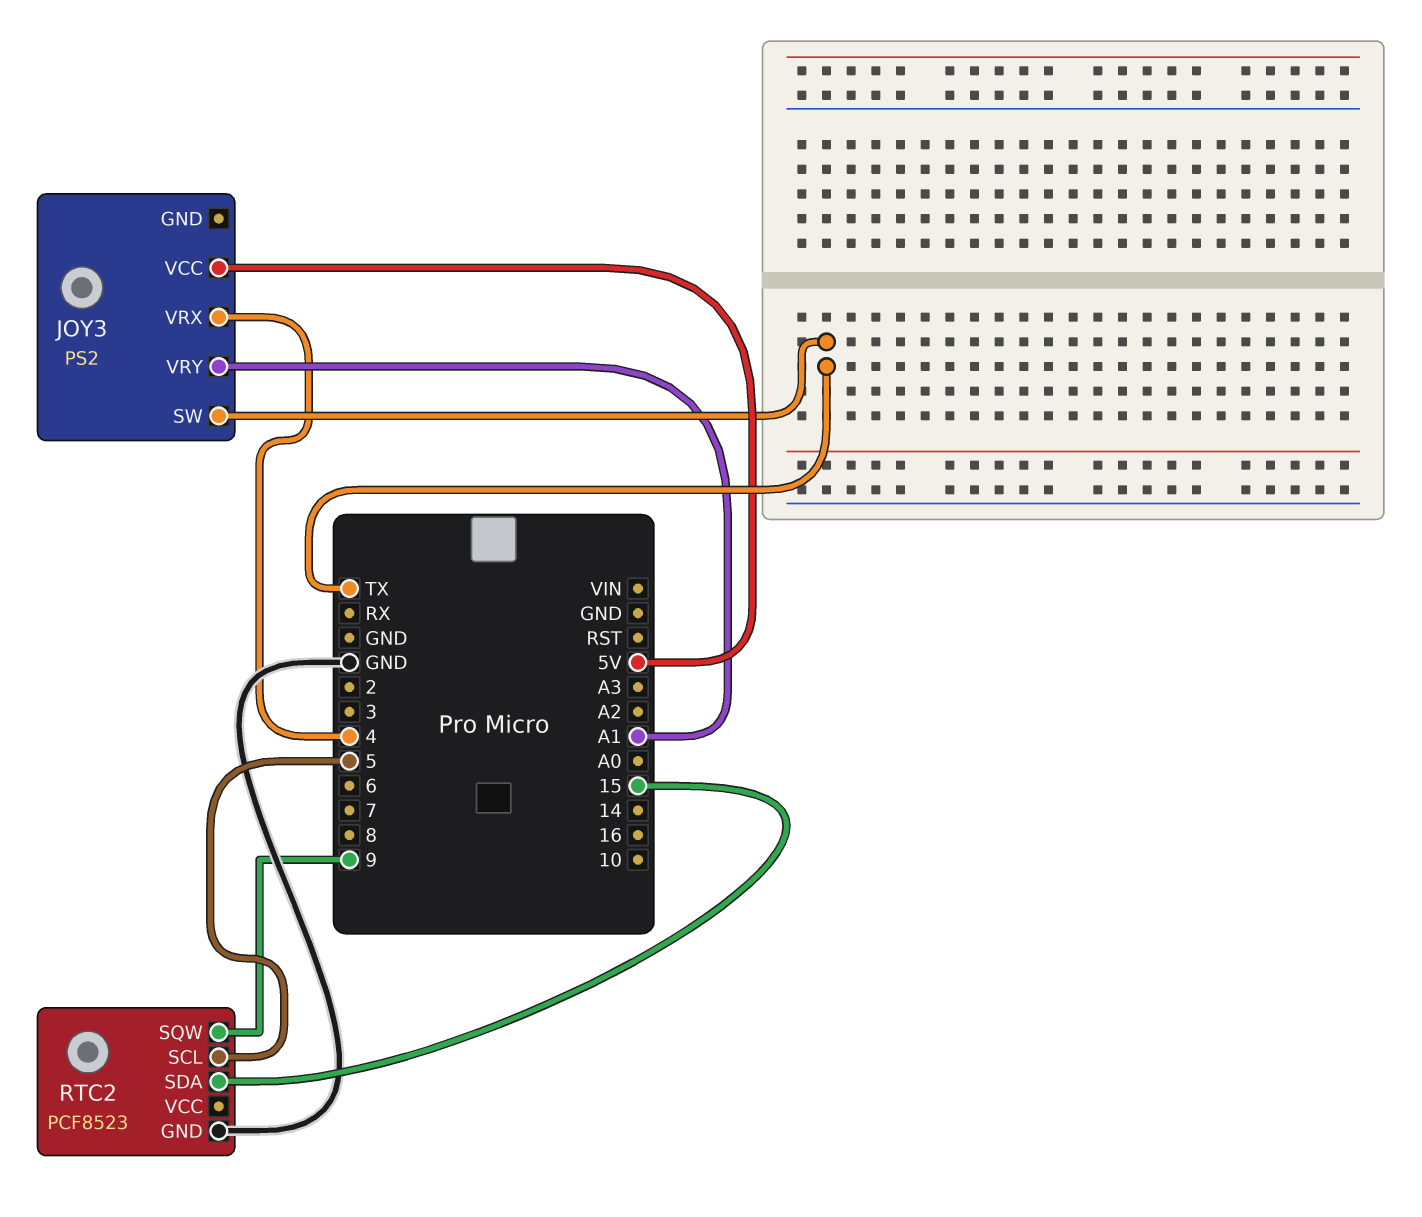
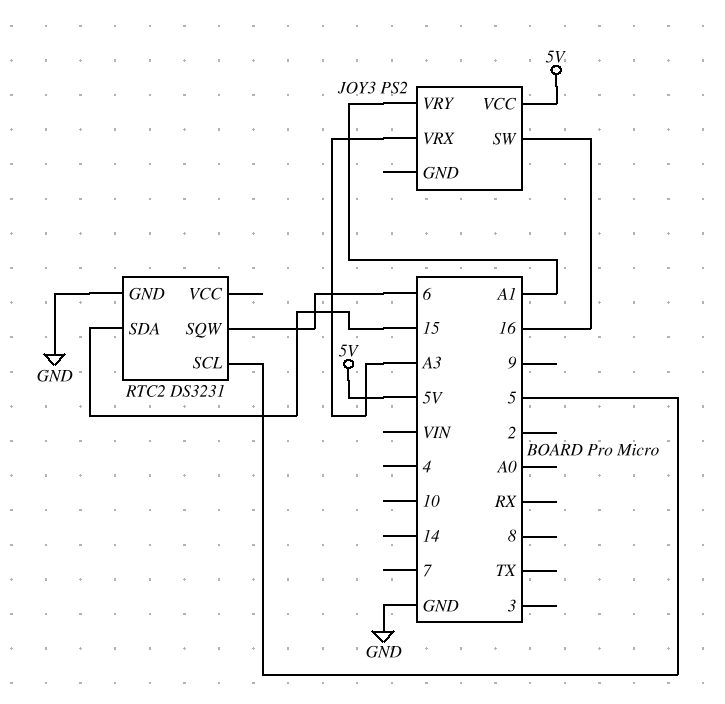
JOY3 pin SW: TX -> 16
JOY3 pin VRX: 4 -> A3
RTC2: PCF8523 -> DS3231
RTC2 pin SQW: 9 -> 6

